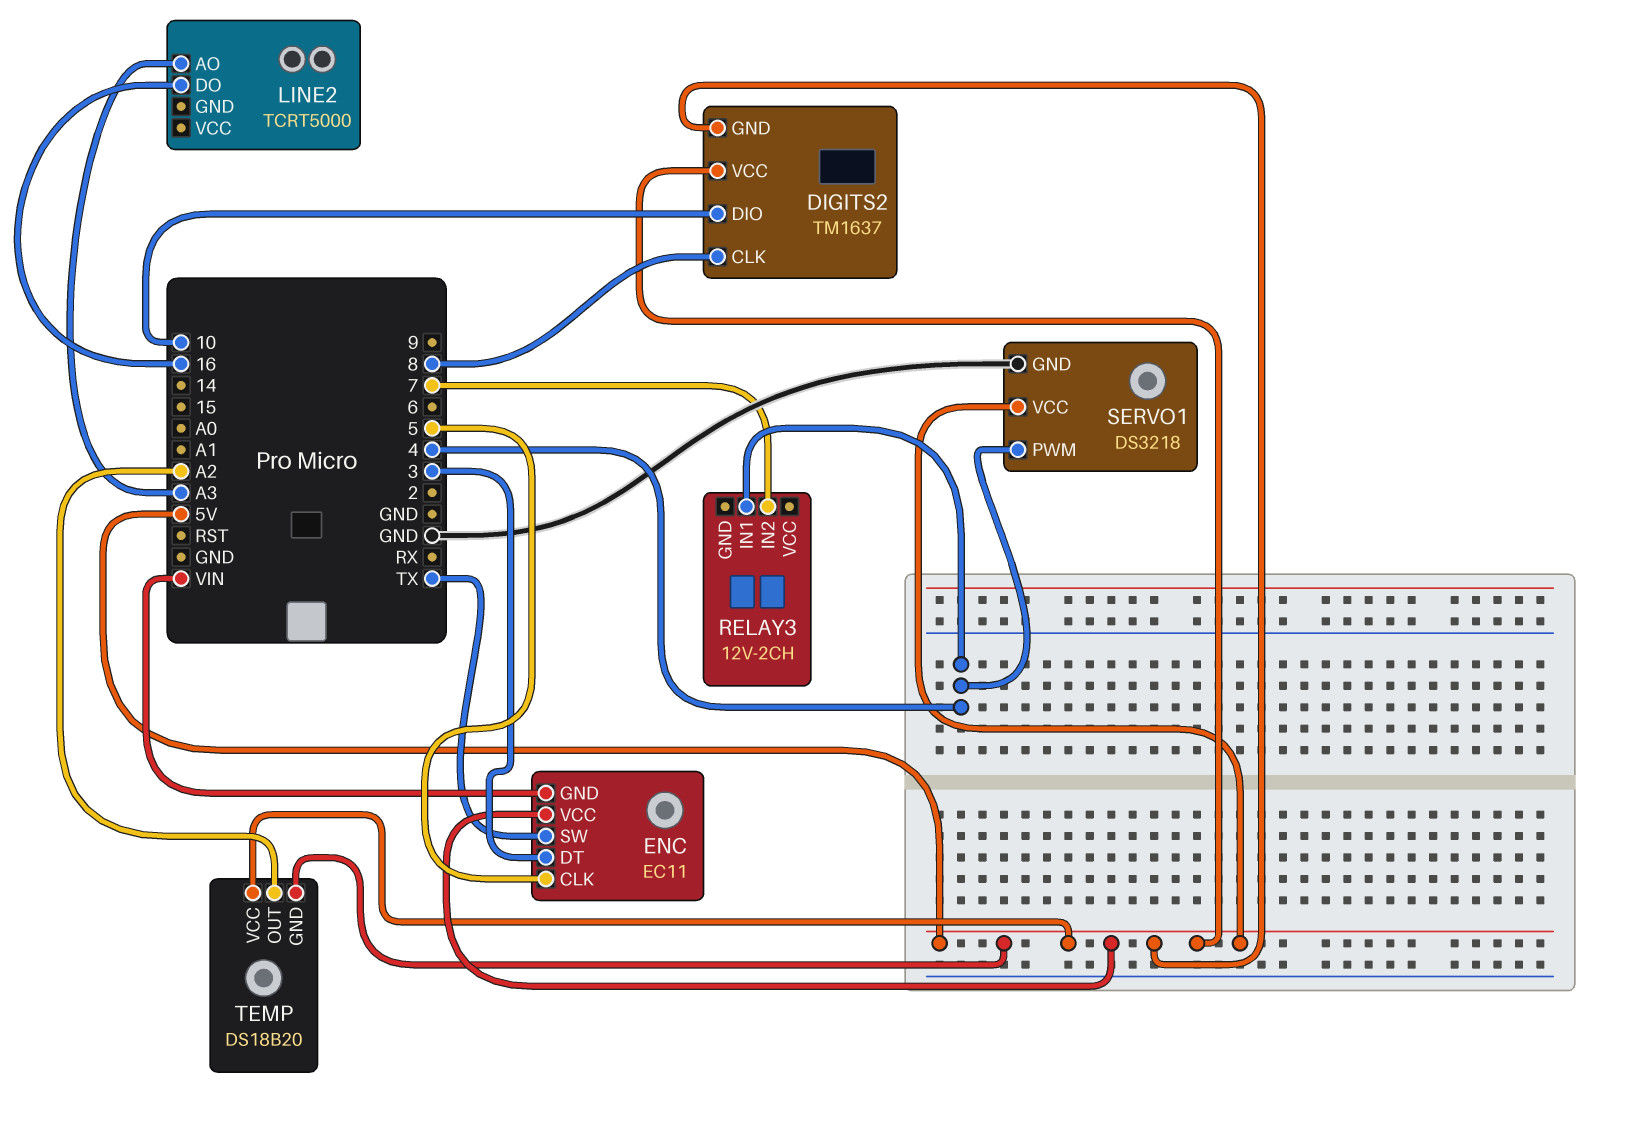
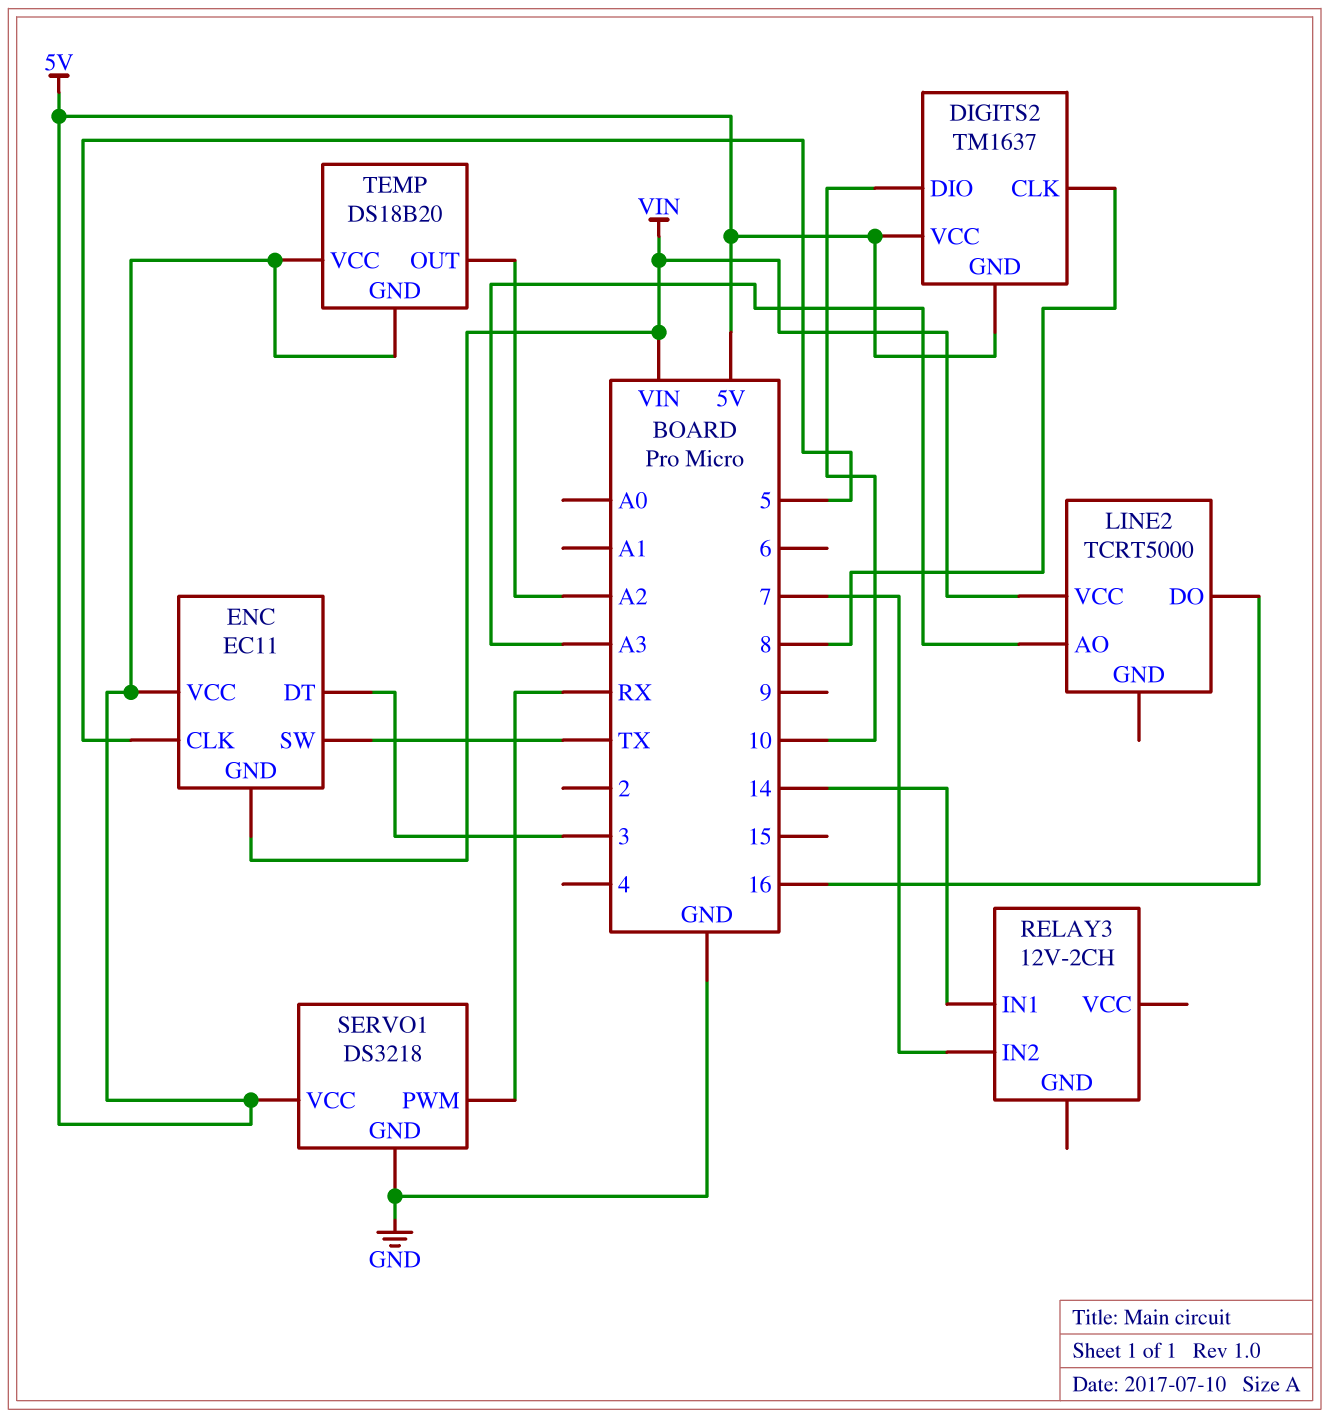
LINE2 pin VCC: none -> VIN
RELAY3 pin IN1: 4 -> 14
SERVO1 pin PWM: 4 -> RX

